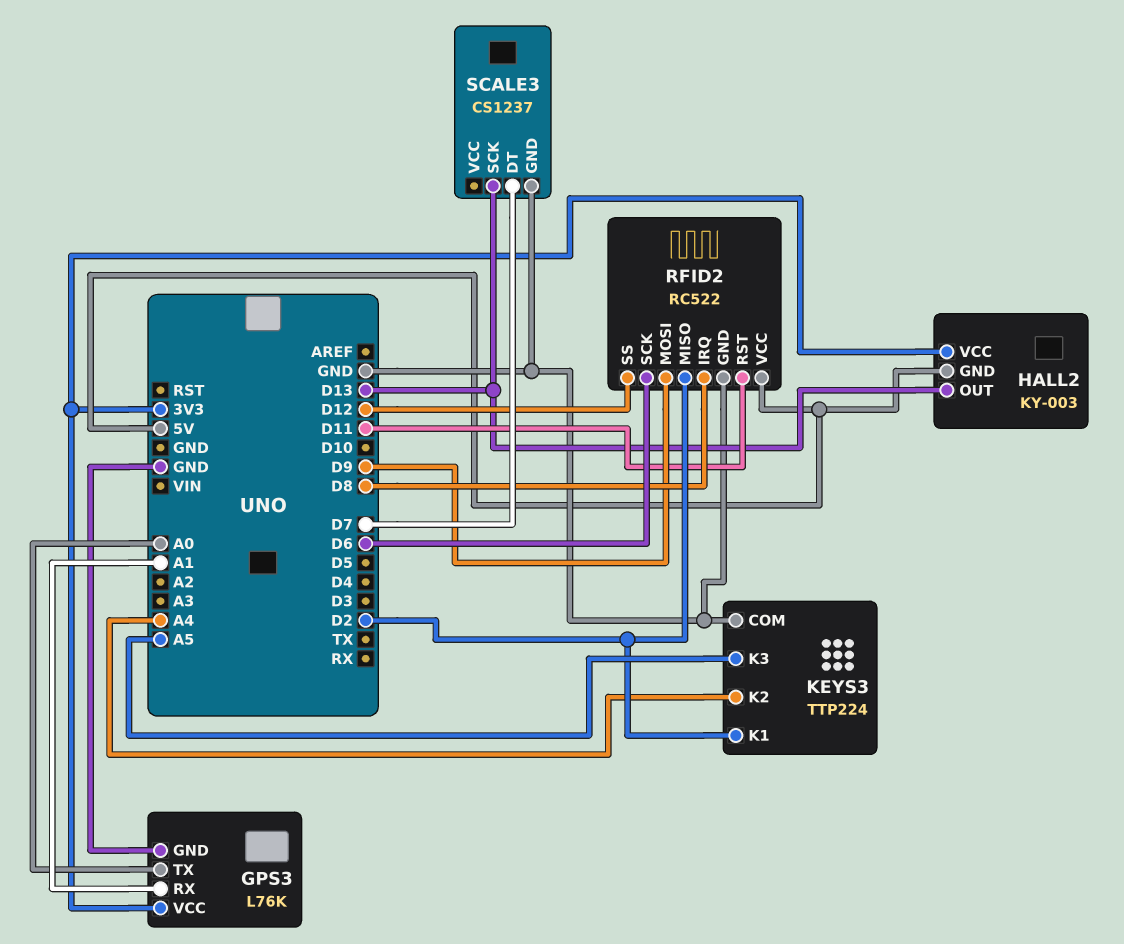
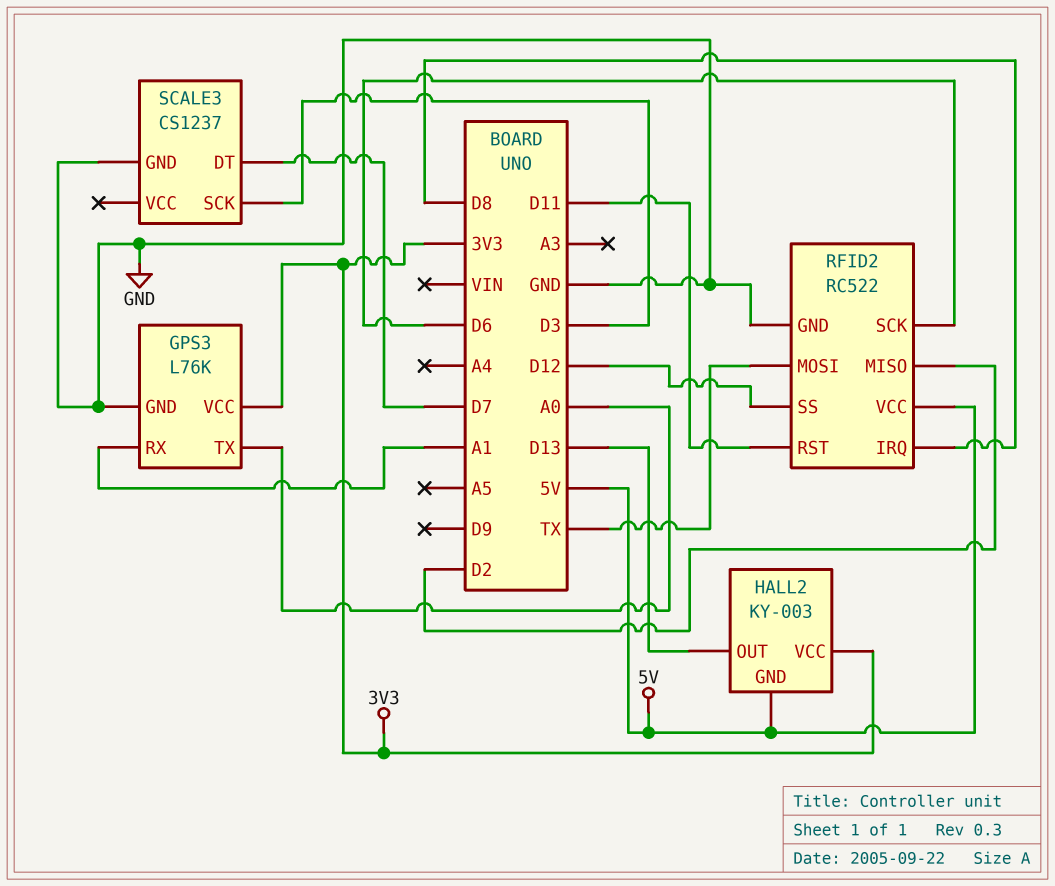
KEYS3: TTP224 -> none
KEYS3 pin COM: GND -> none
KEYS3 pin K1: D2 -> none
KEYS3 pin K2: A4 -> none
KEYS3 pin K3: A5 -> none
RFID2 pin MOSI: D9 -> TX
SCALE3 pin SCK: D13 -> D3

